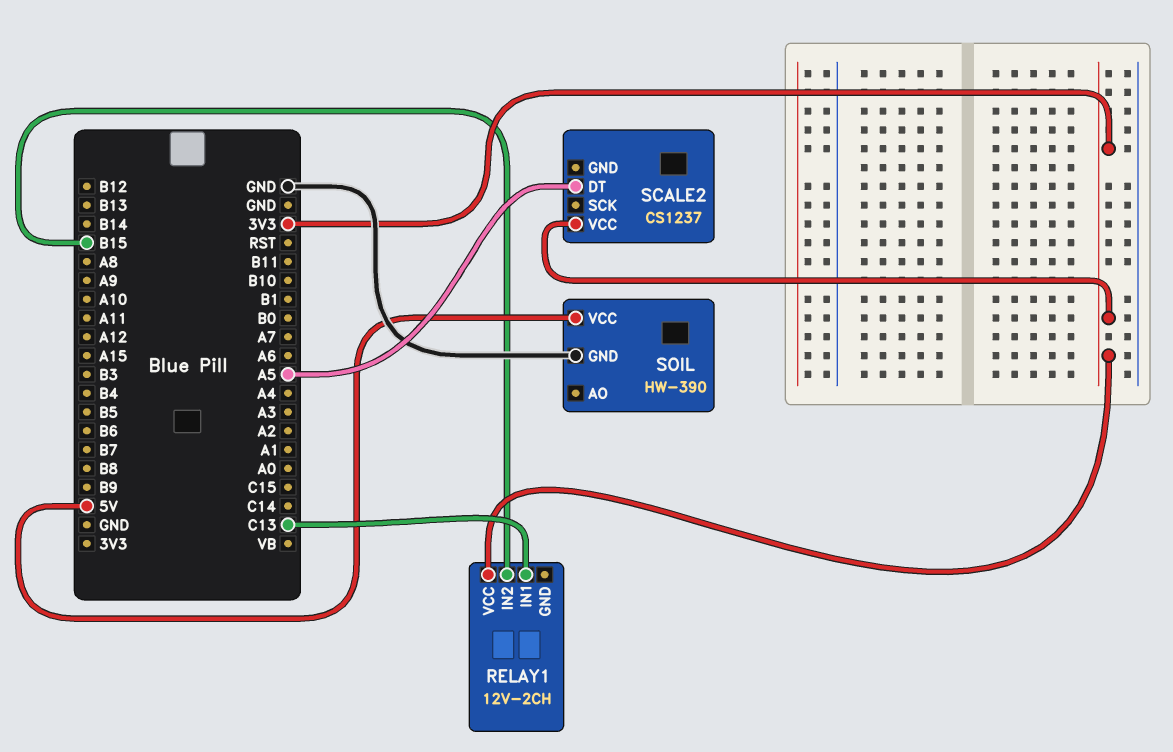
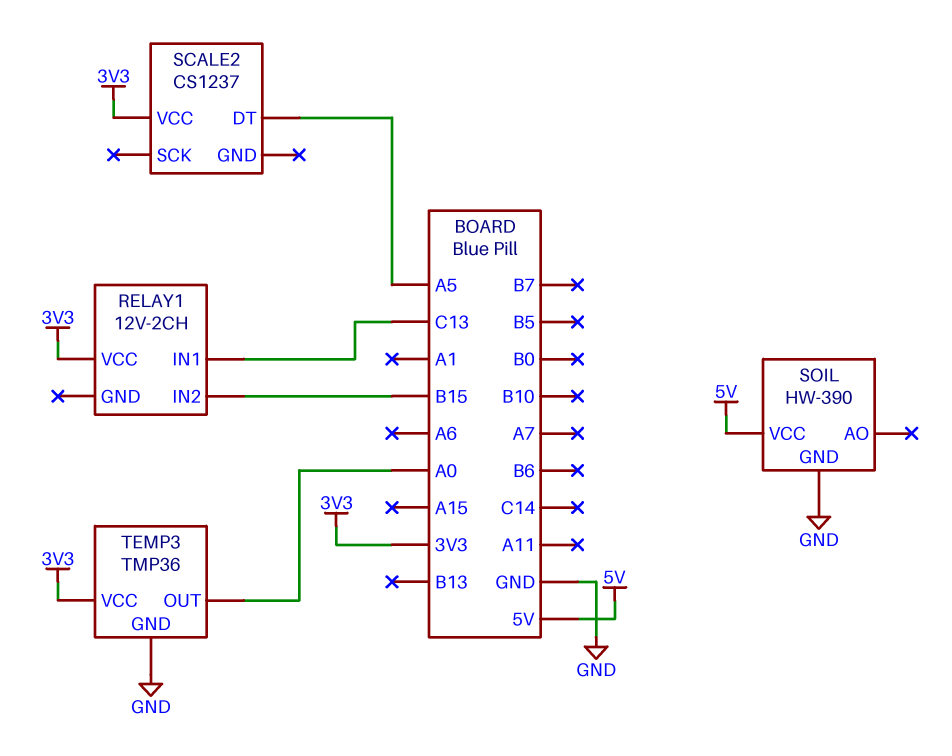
TEMP3: none -> TMP36
TEMP3 pin GND: none -> GND
TEMP3 pin OUT: none -> A0
TEMP3 pin VCC: none -> 3V3

